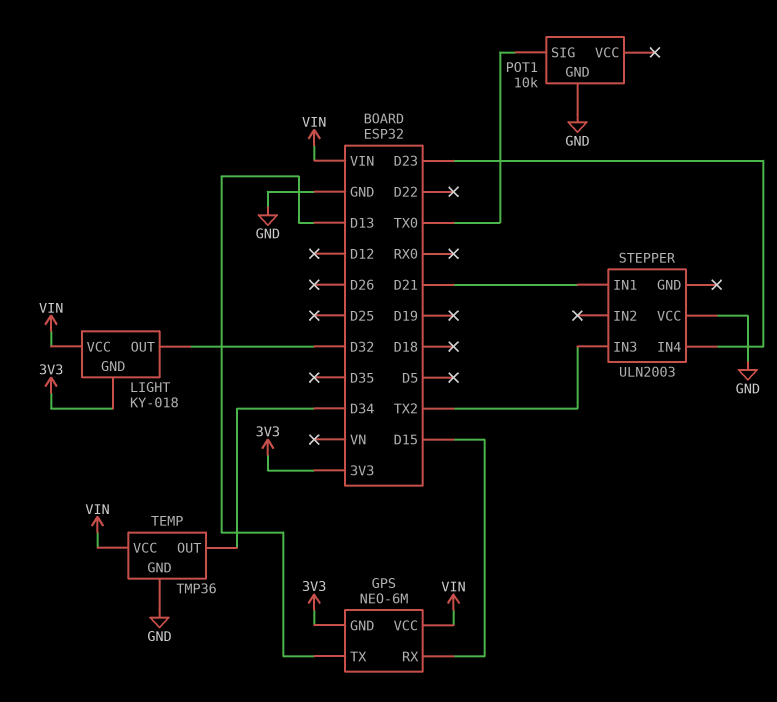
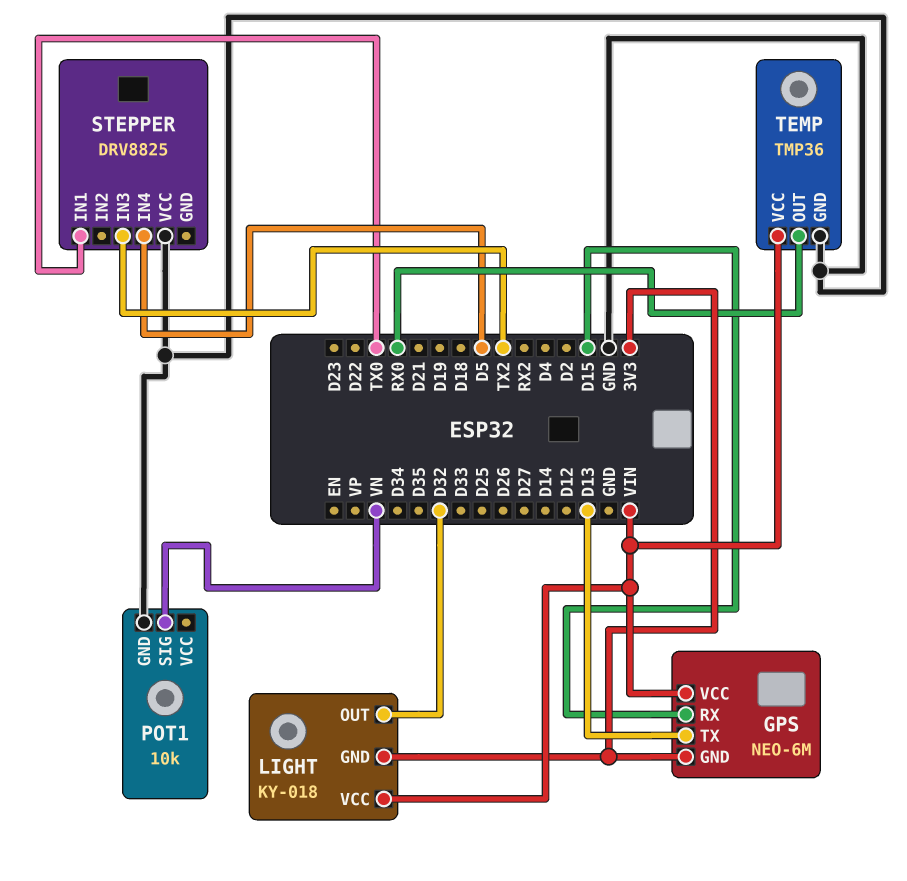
POT1 pin SIG: TX0 -> VN
STEPPER: ULN2003 -> DRV8825
STEPPER pin IN1: D21 -> TX0
STEPPER pin IN4: D23 -> D5
TEMP pin OUT: D34 -> RX0

